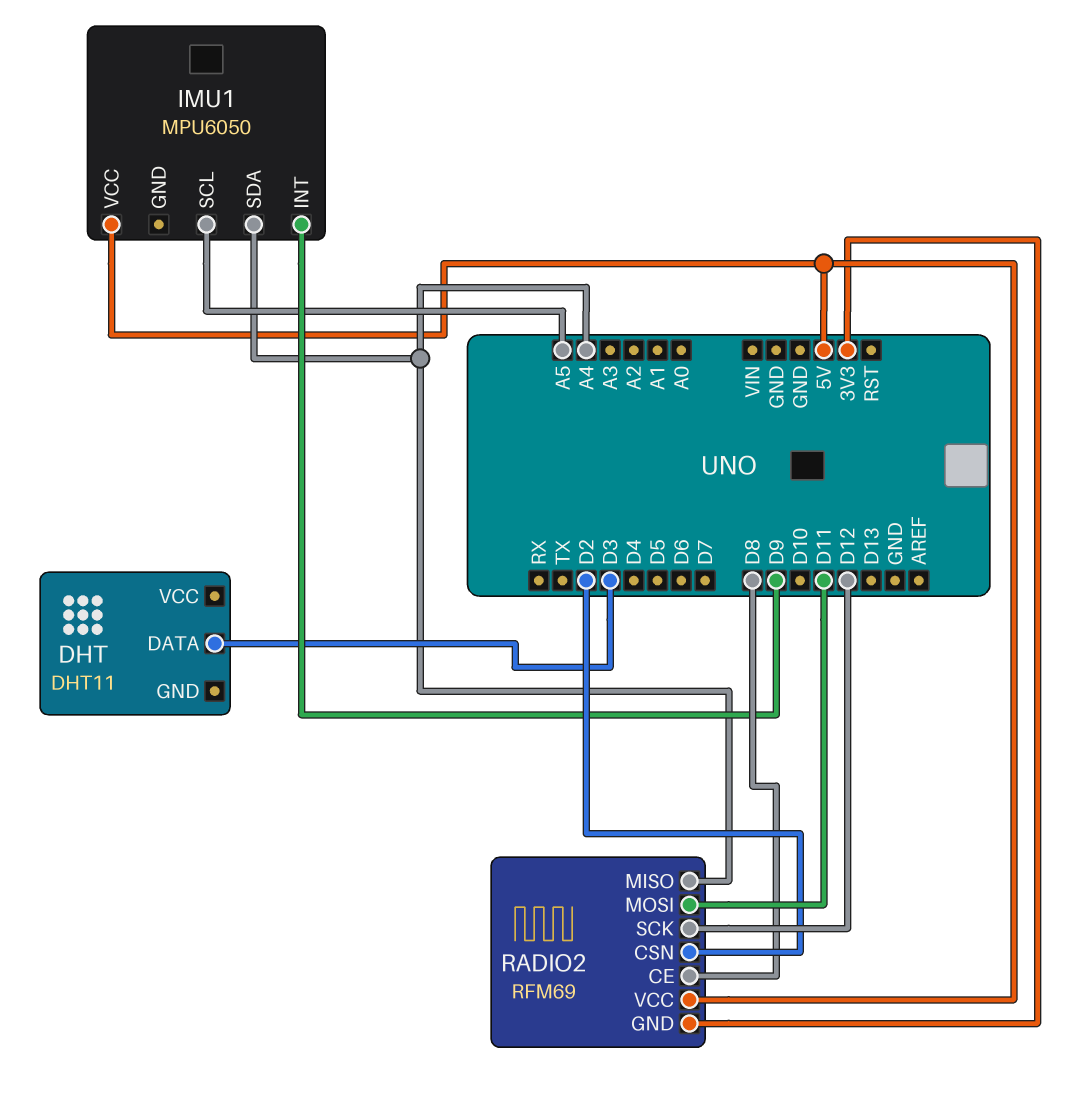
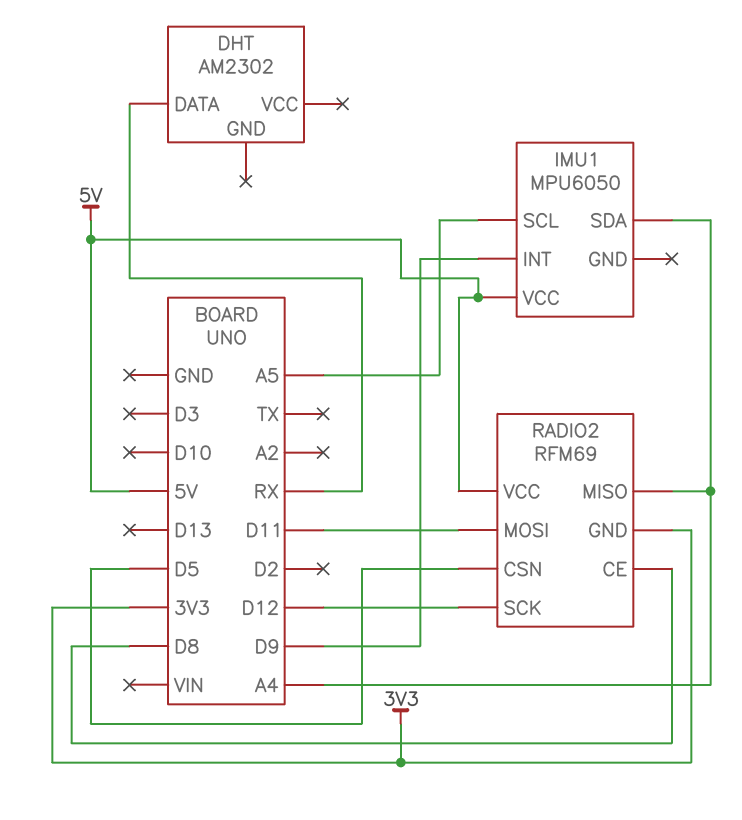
DHT: DHT11 -> AM2302
DHT pin DATA: D3 -> RX
RADIO2 pin CSN: D2 -> D5

